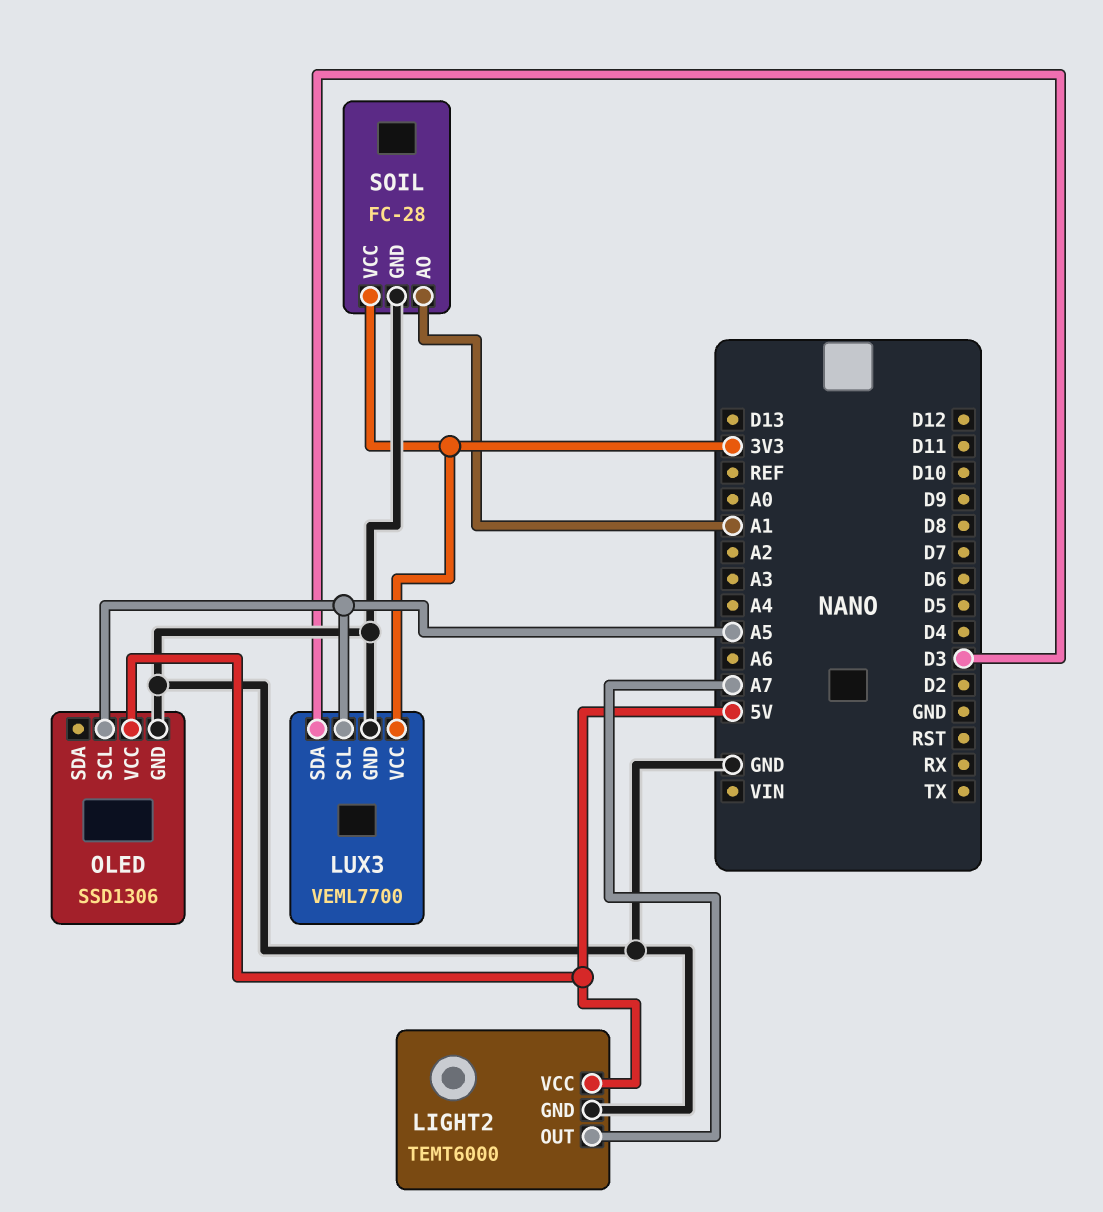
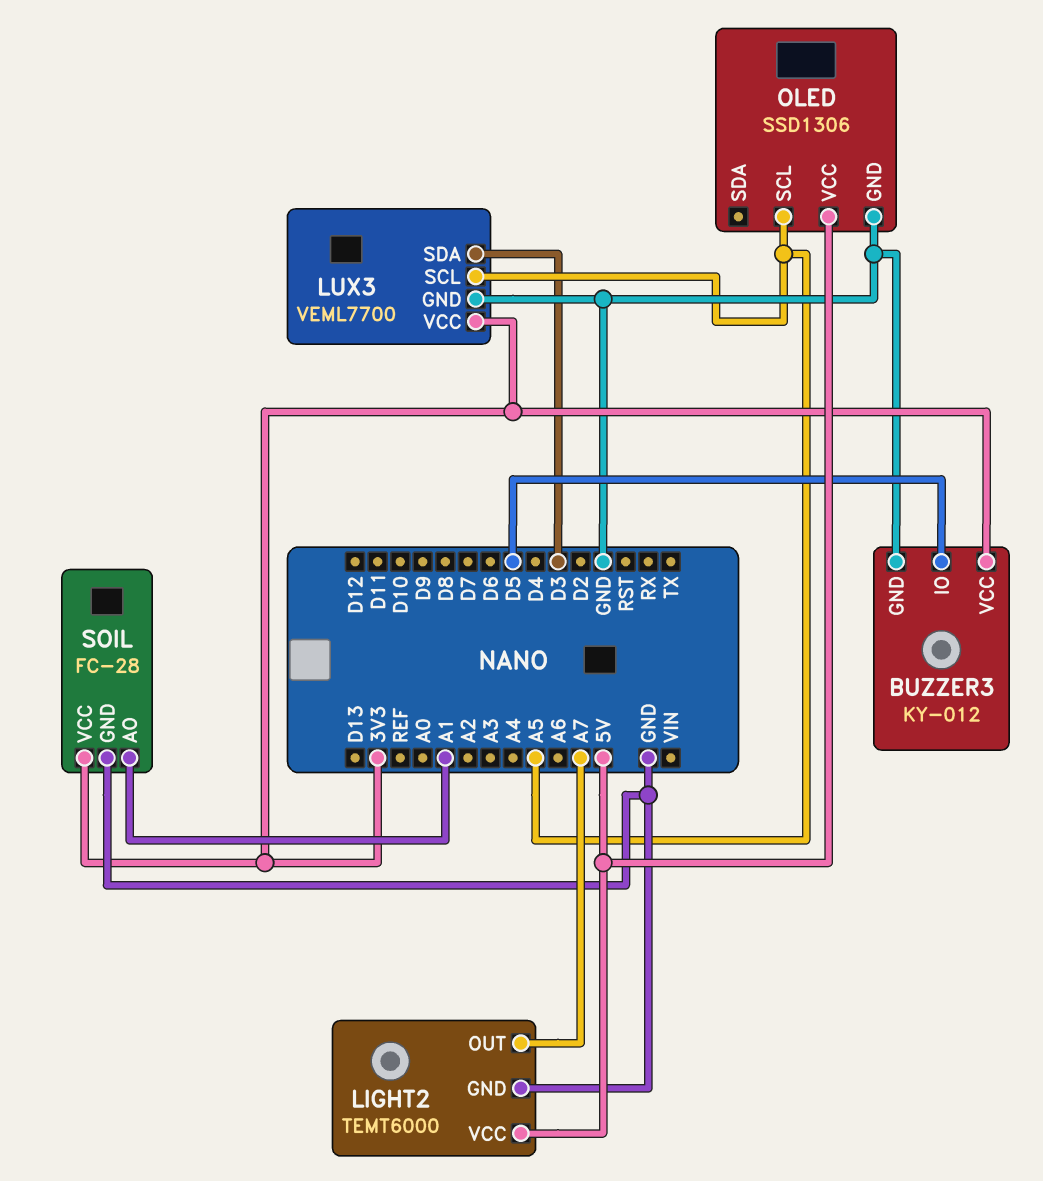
BUZZER3: none -> KY-012
BUZZER3 pin GND: none -> GND
BUZZER3 pin IO: none -> D5
BUZZER3 pin VCC: none -> 3V3

